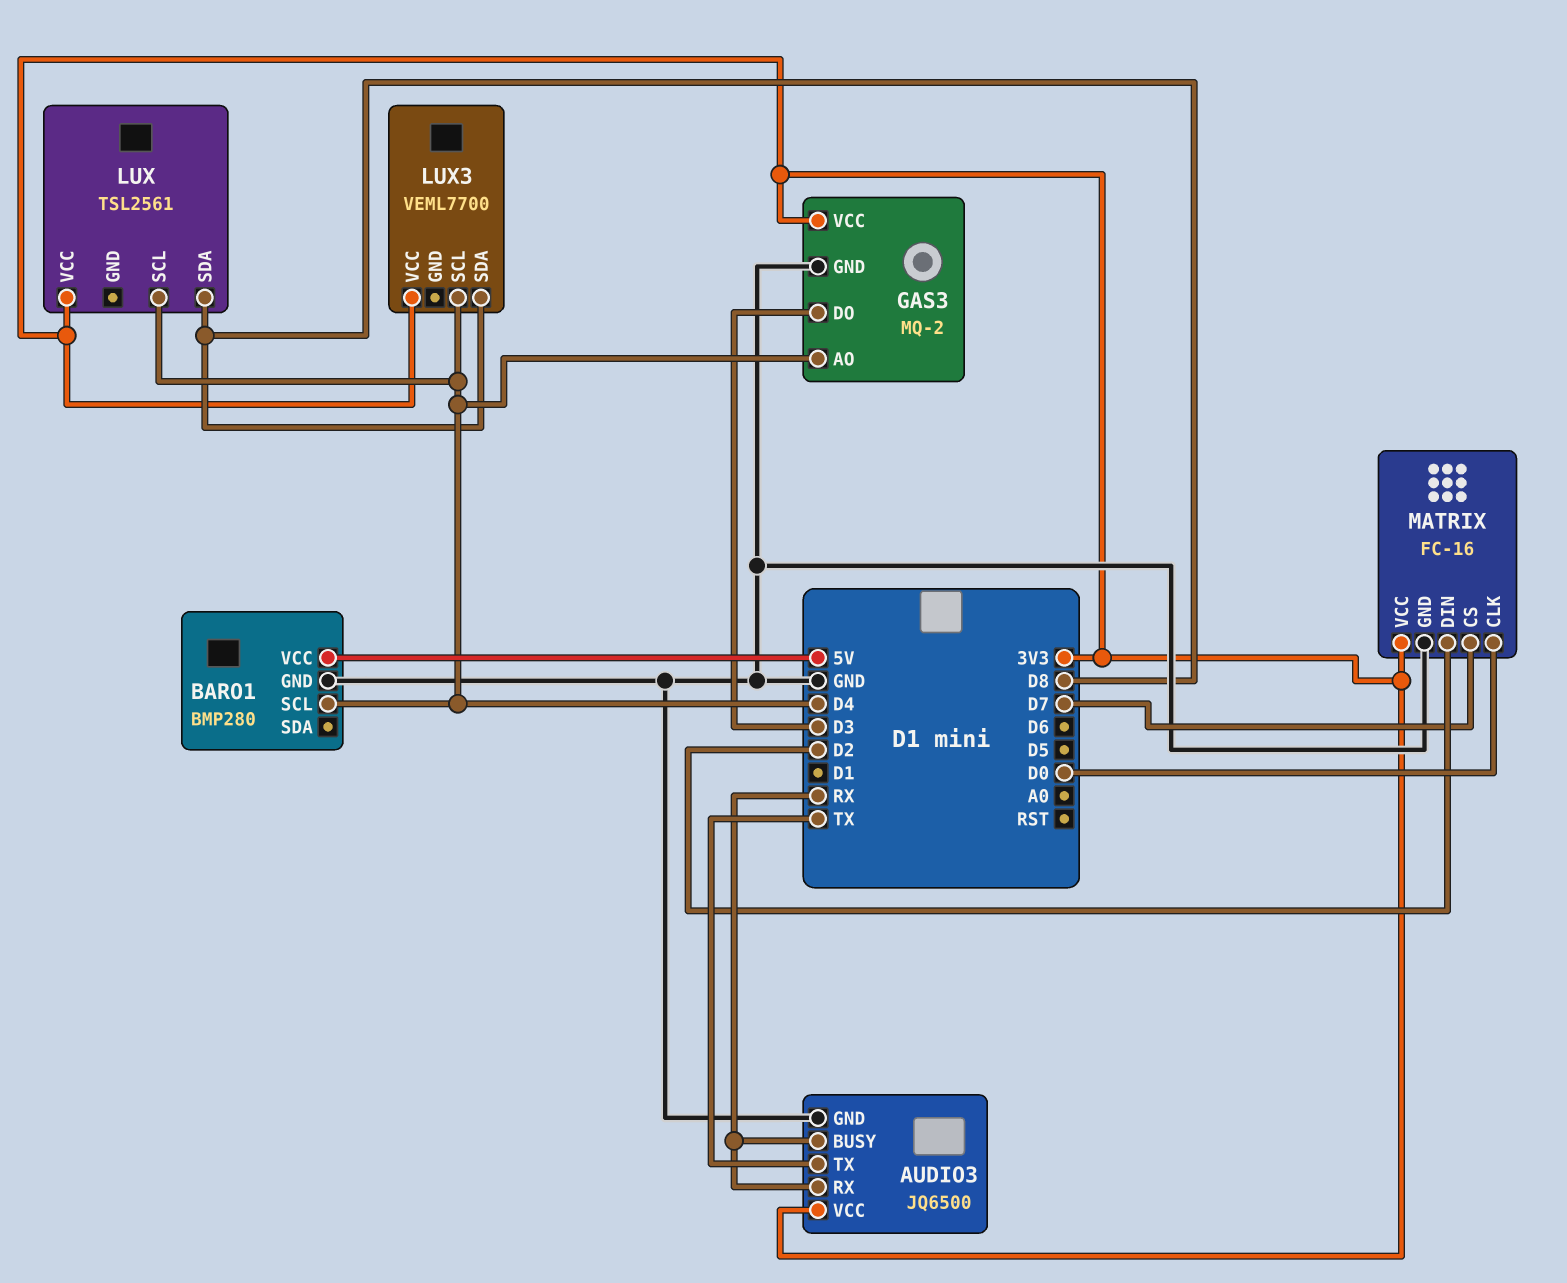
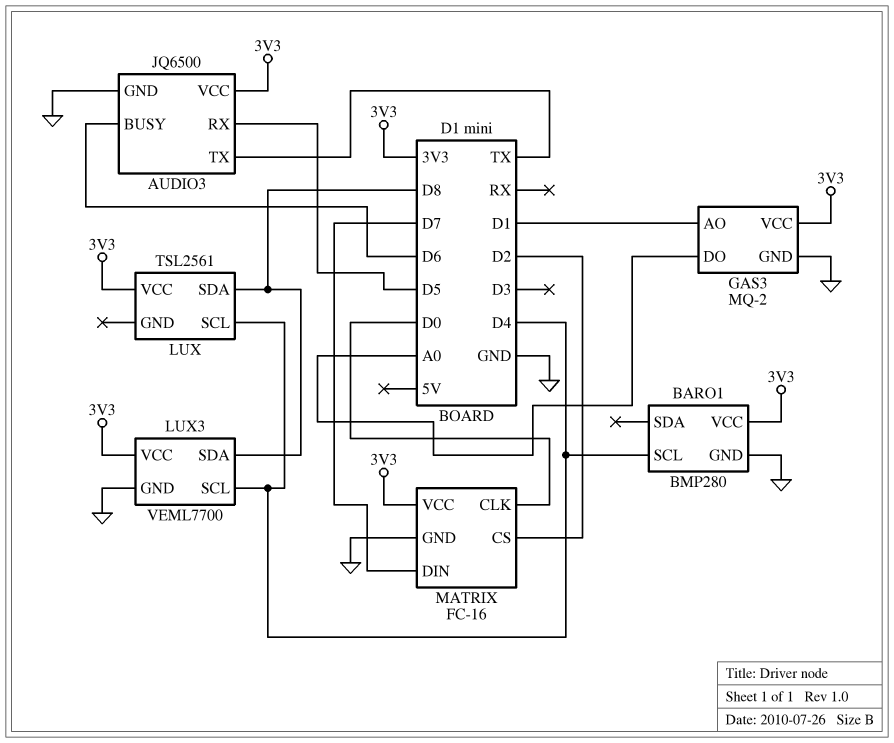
AUDIO3 pin BUSY: RX -> D6
AUDIO3 pin RX: RX -> D5
BARO1 pin VCC: 5V -> 3V3
GAS3 pin AO: D4 -> D1
GAS3 pin DO: D3 -> A0
LUX3 pin GND: none -> GND
MATRIX pin CS: D7 -> D2
MATRIX pin DIN: D2 -> D7

